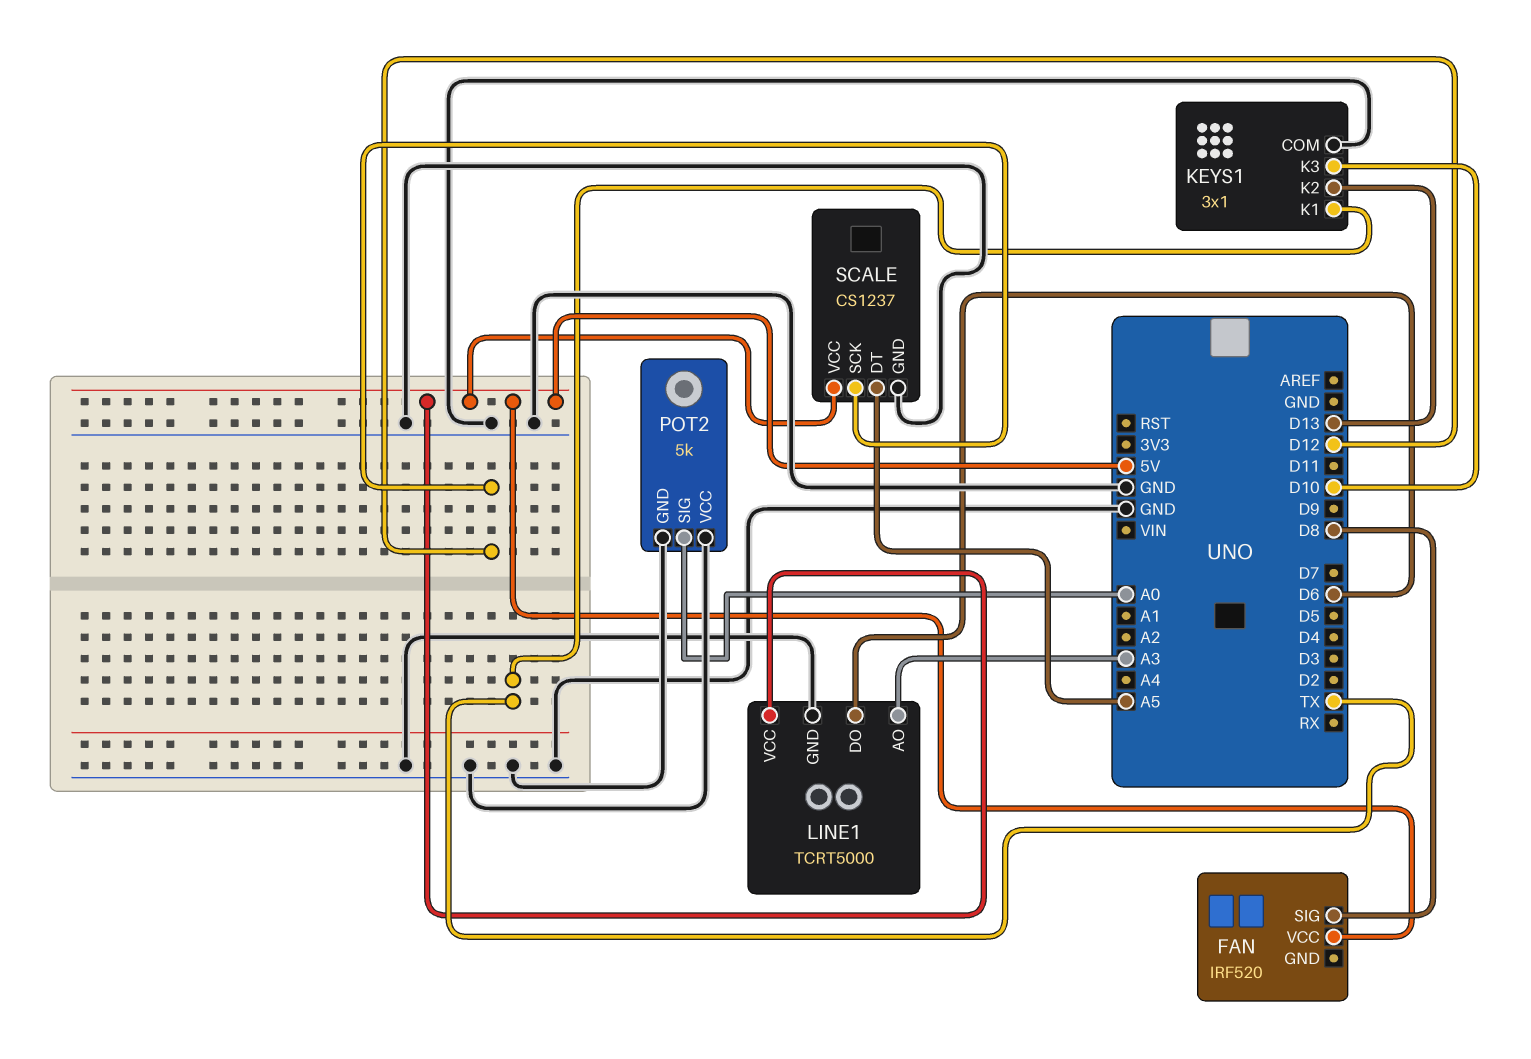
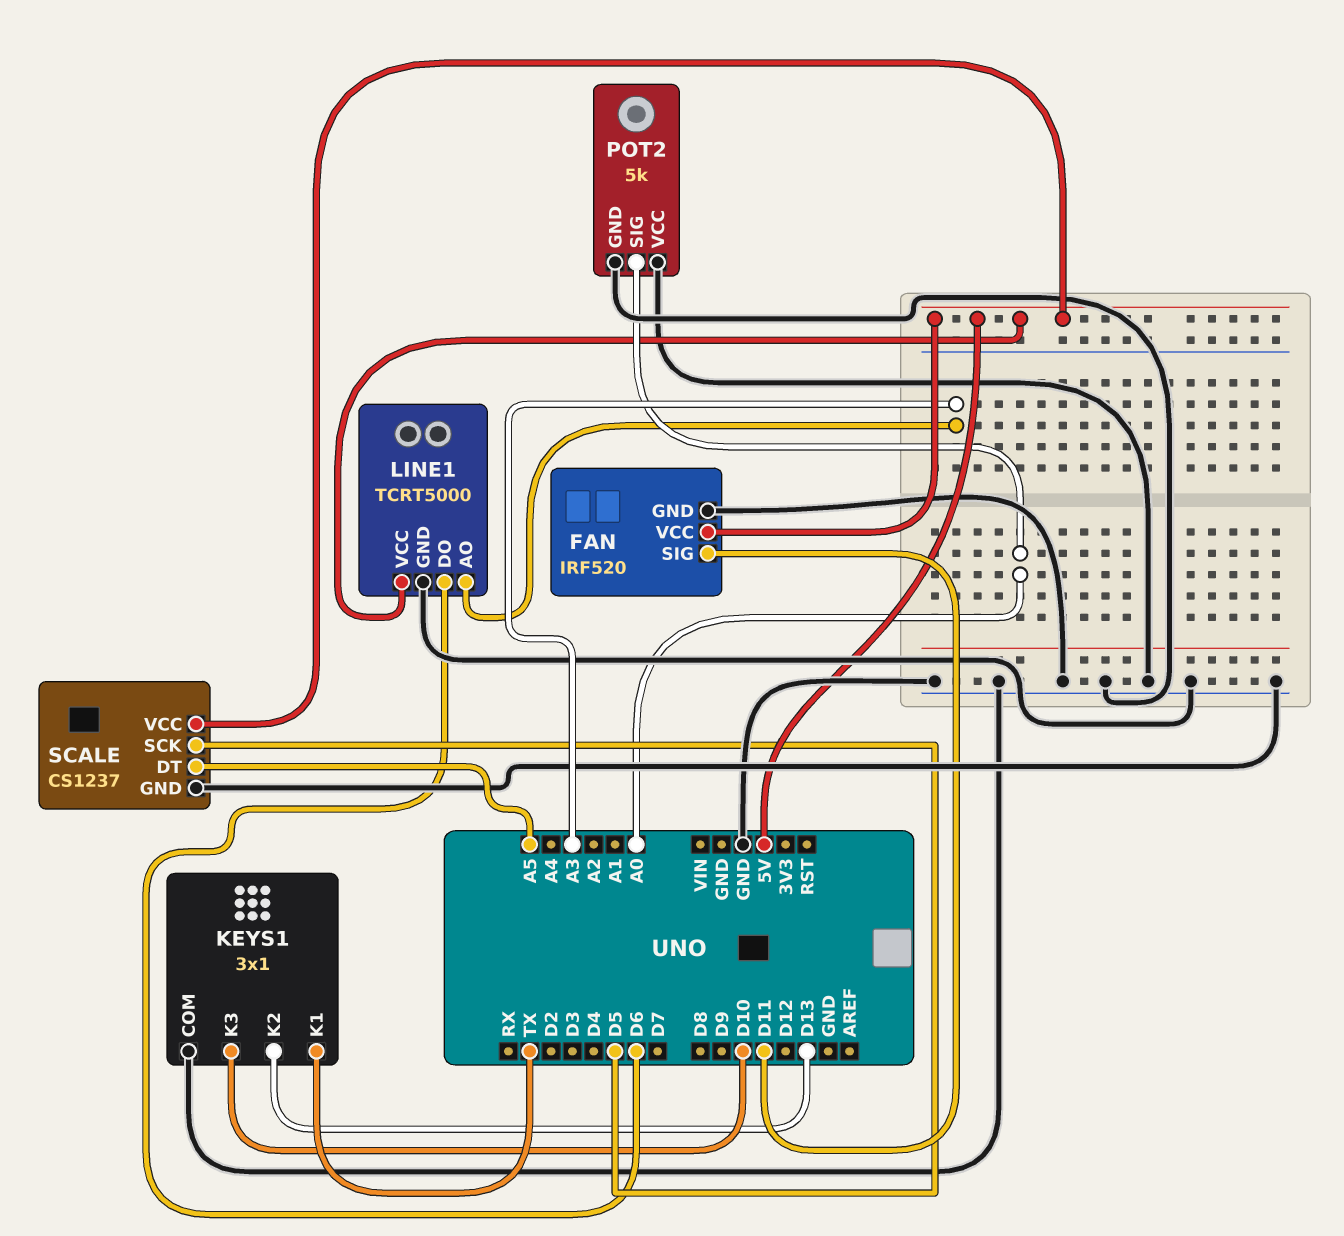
FAN pin GND: none -> GND
FAN pin SIG: D8 -> D11
SCALE pin SCK: D12 -> D5

